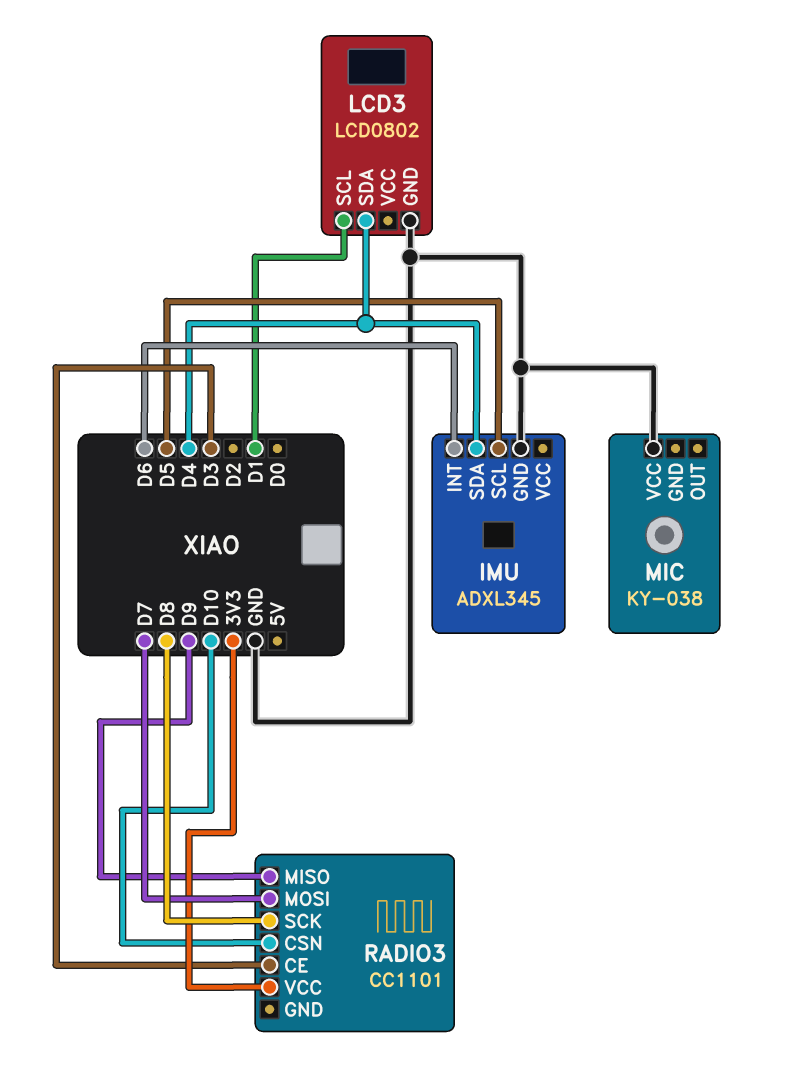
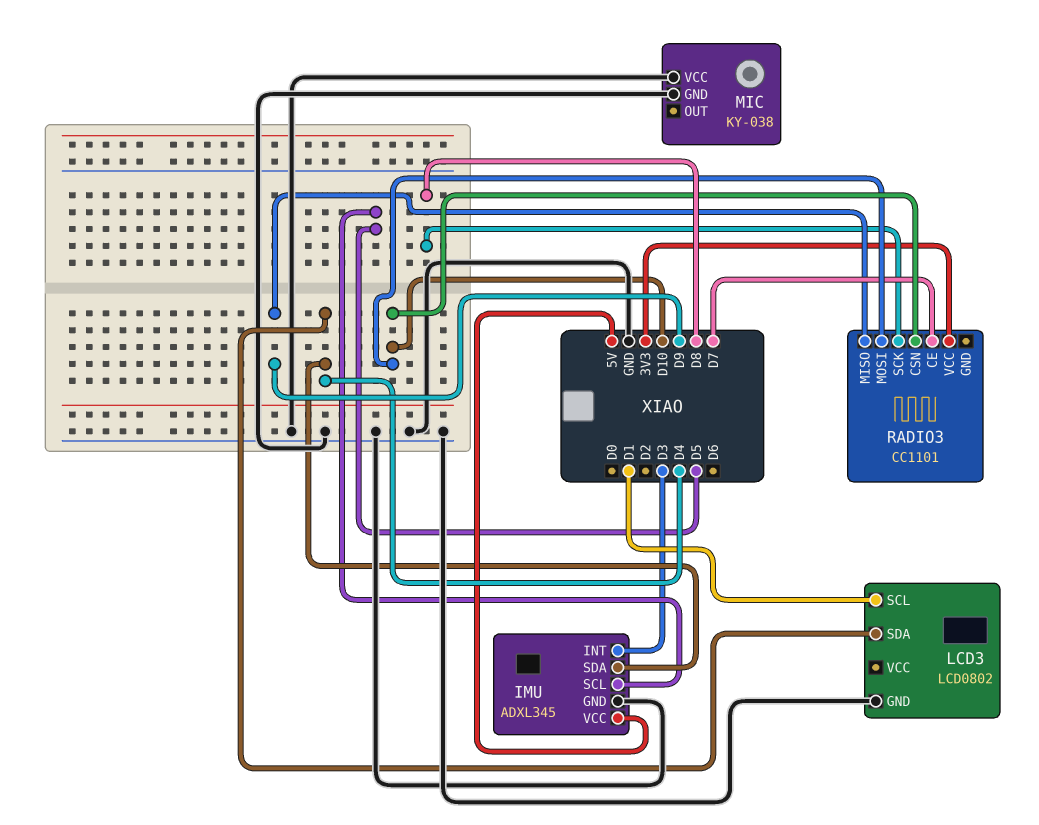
IMU pin INT: D6 -> D3
IMU pin VCC: none -> 5V
MIC pin GND: none -> GND
RADIO3 pin CE: D3 -> D7
RADIO3 pin MOSI: D7 -> D10

